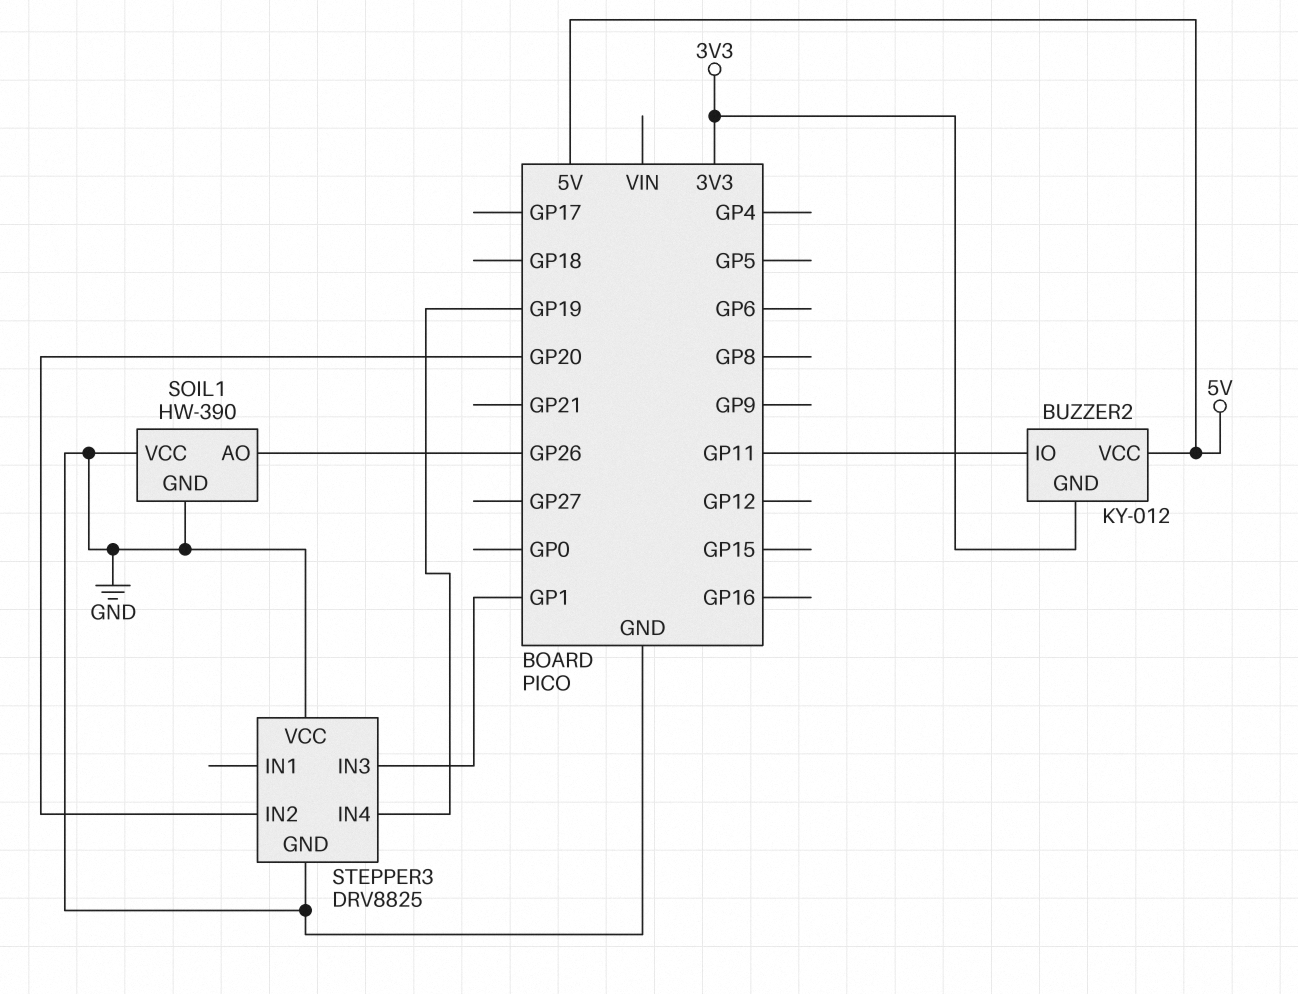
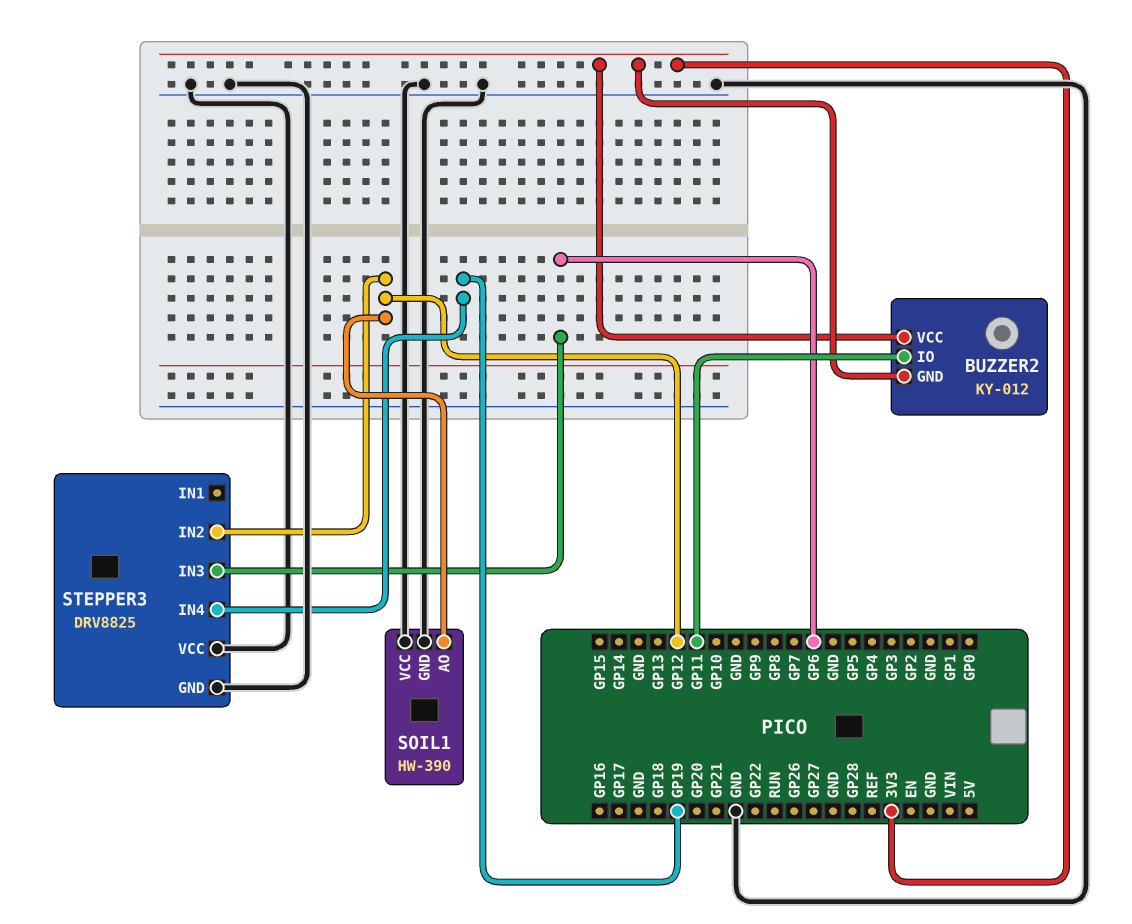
BUZZER2 pin VCC: 5V -> 3V3
SOIL1 pin AO: GP26 -> GP12
STEPPER3 pin IN2: GP20 -> GP12
STEPPER3 pin IN3: GP1 -> GP6

